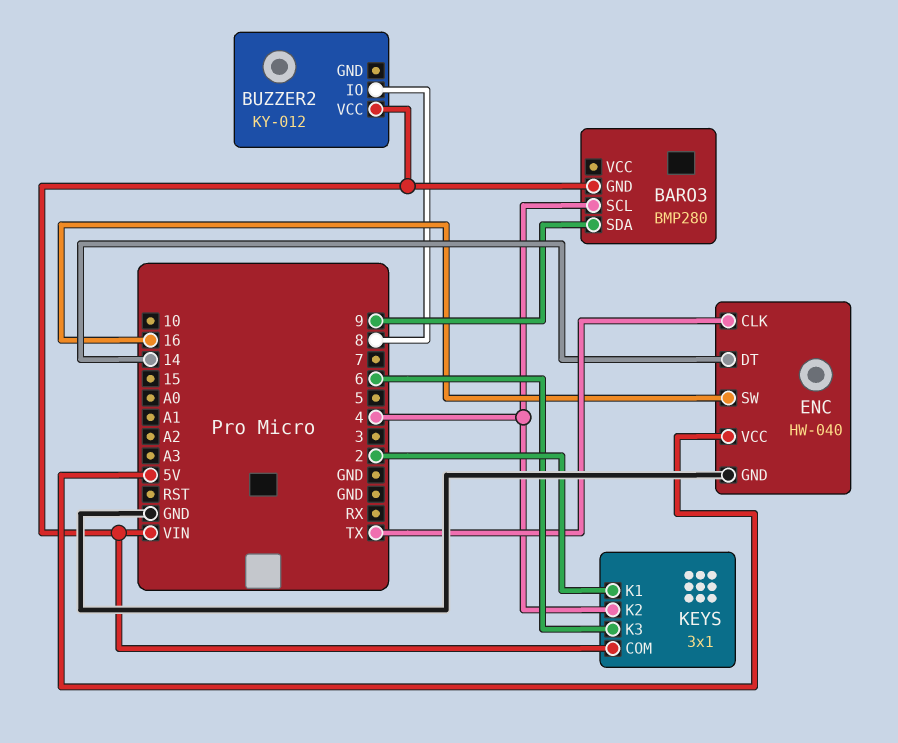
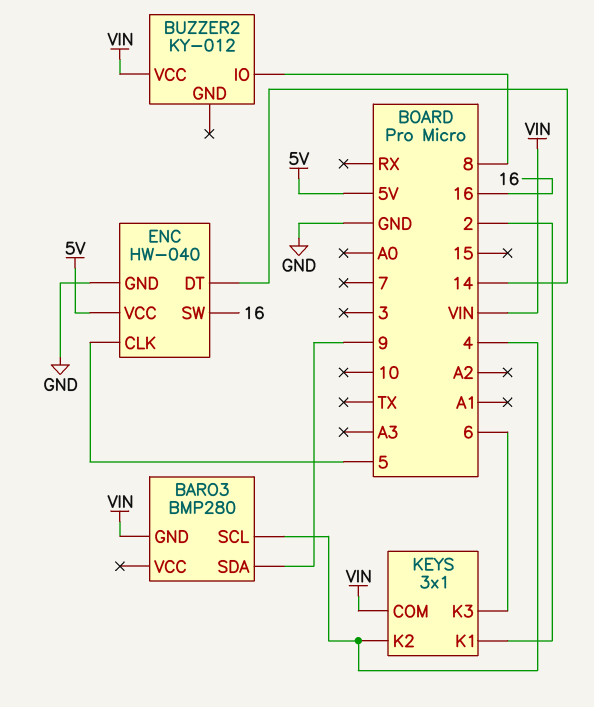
ENC pin CLK: TX -> 5

